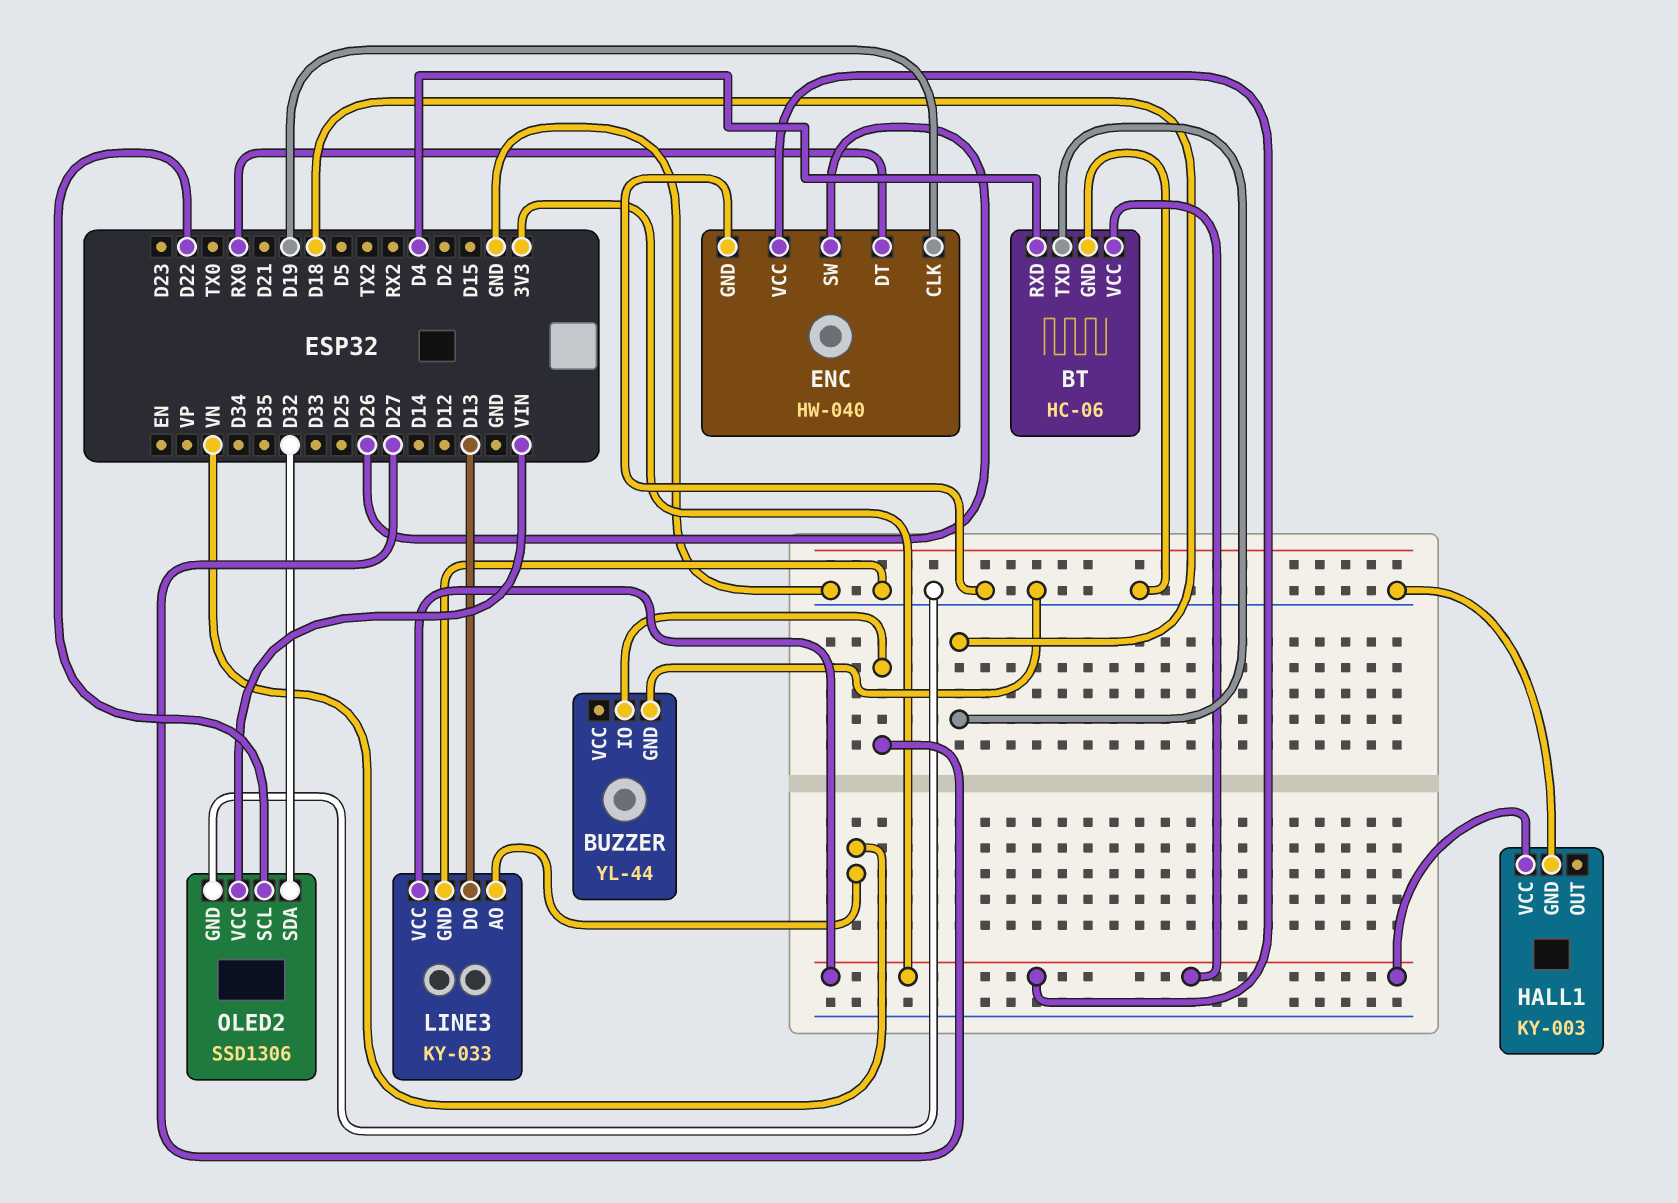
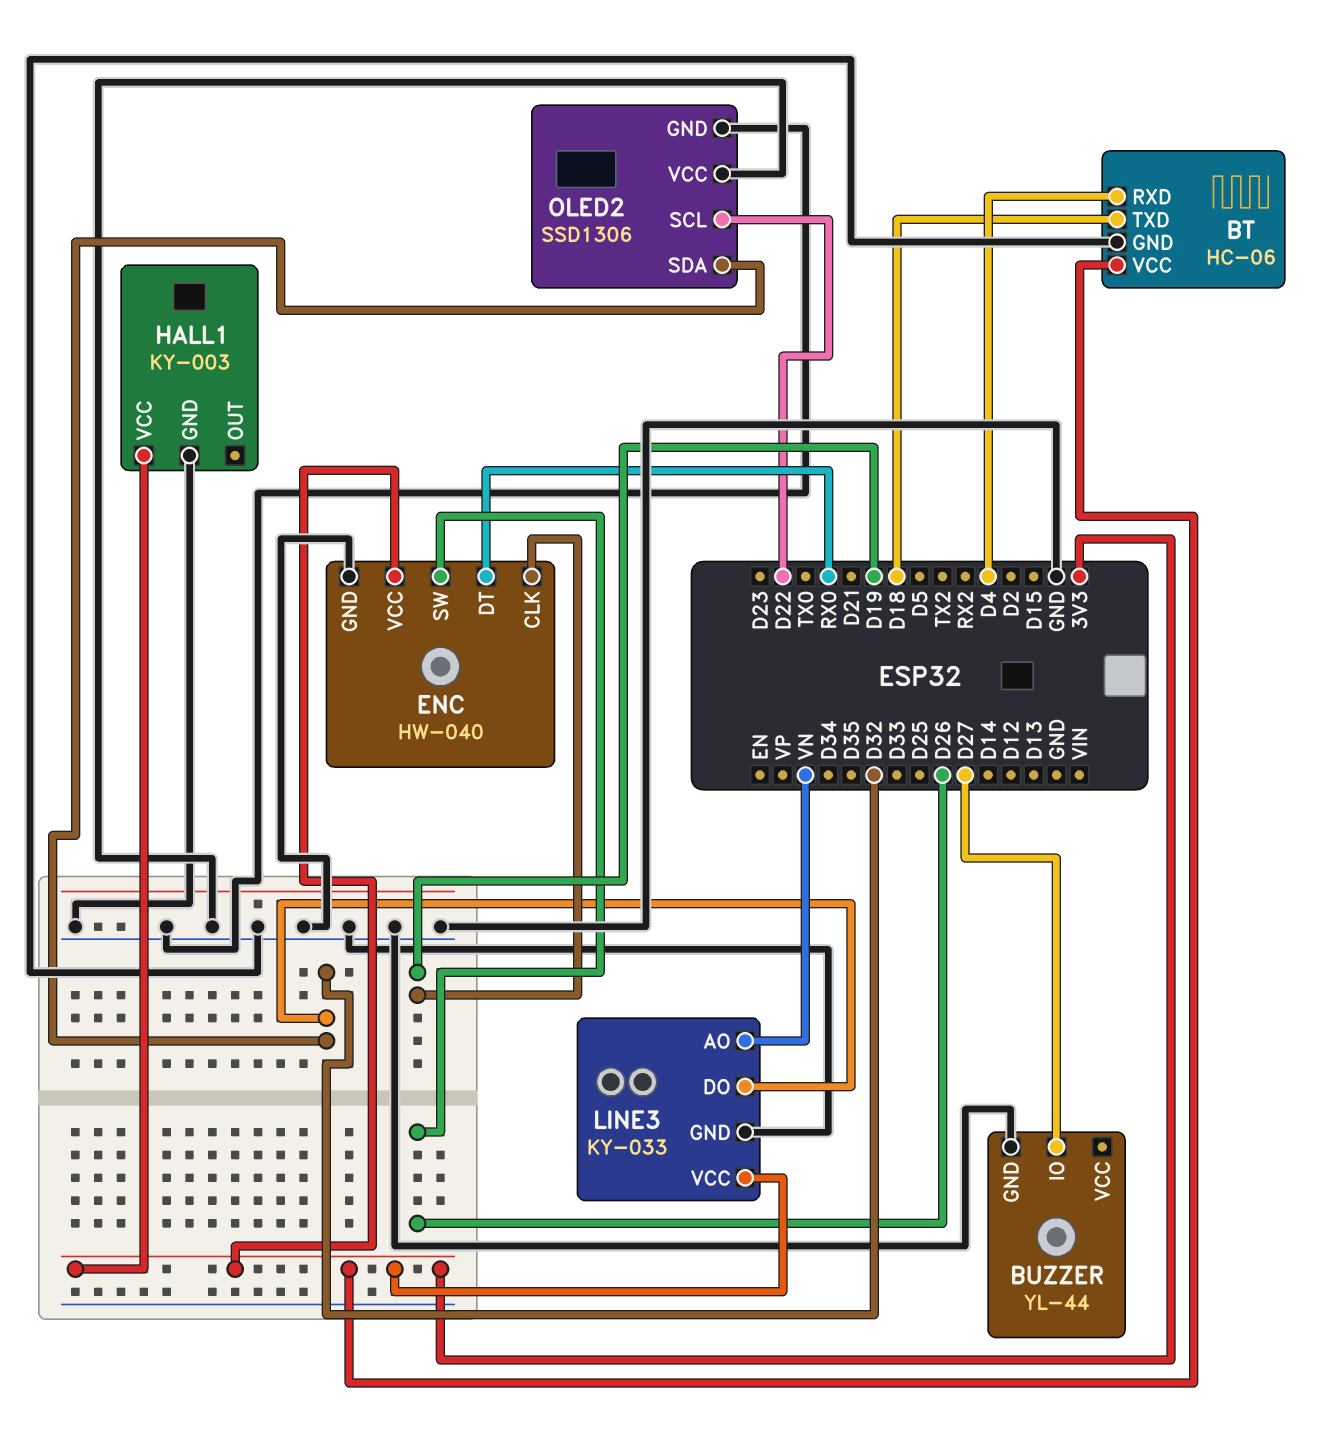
LINE3 pin DO: D13 -> D32
OLED2 pin VCC: VIN -> GND

